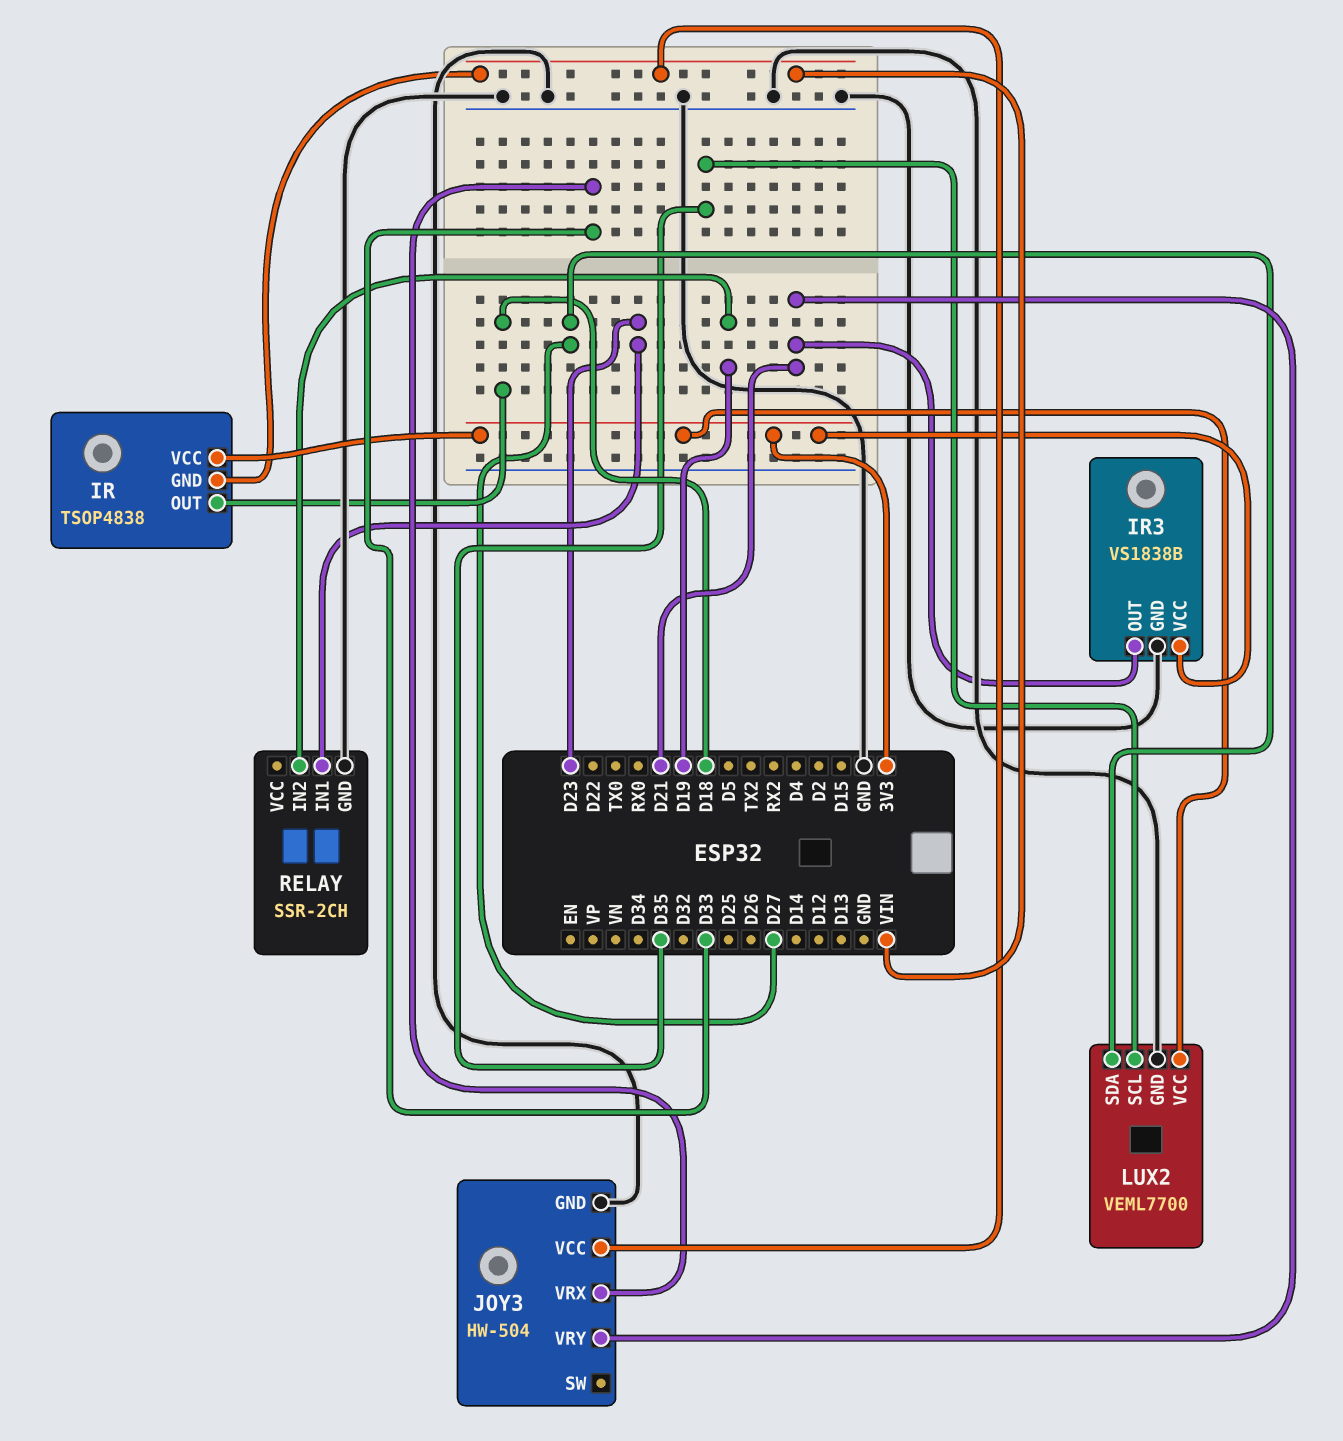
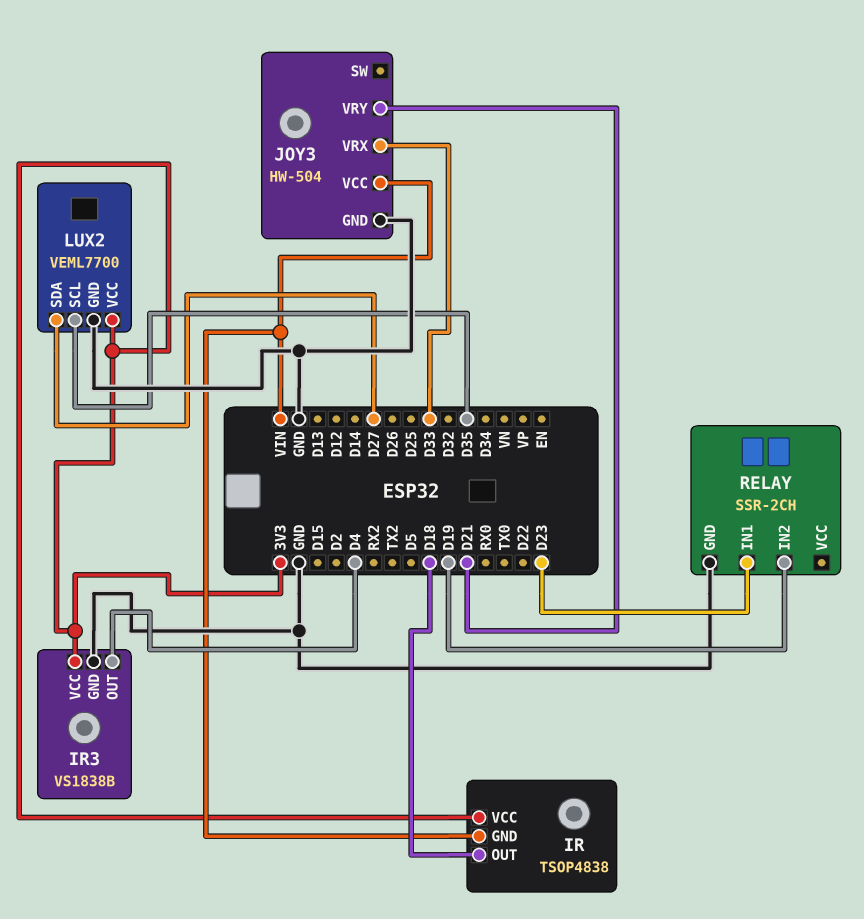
IR3 pin OUT: D21 -> D4

